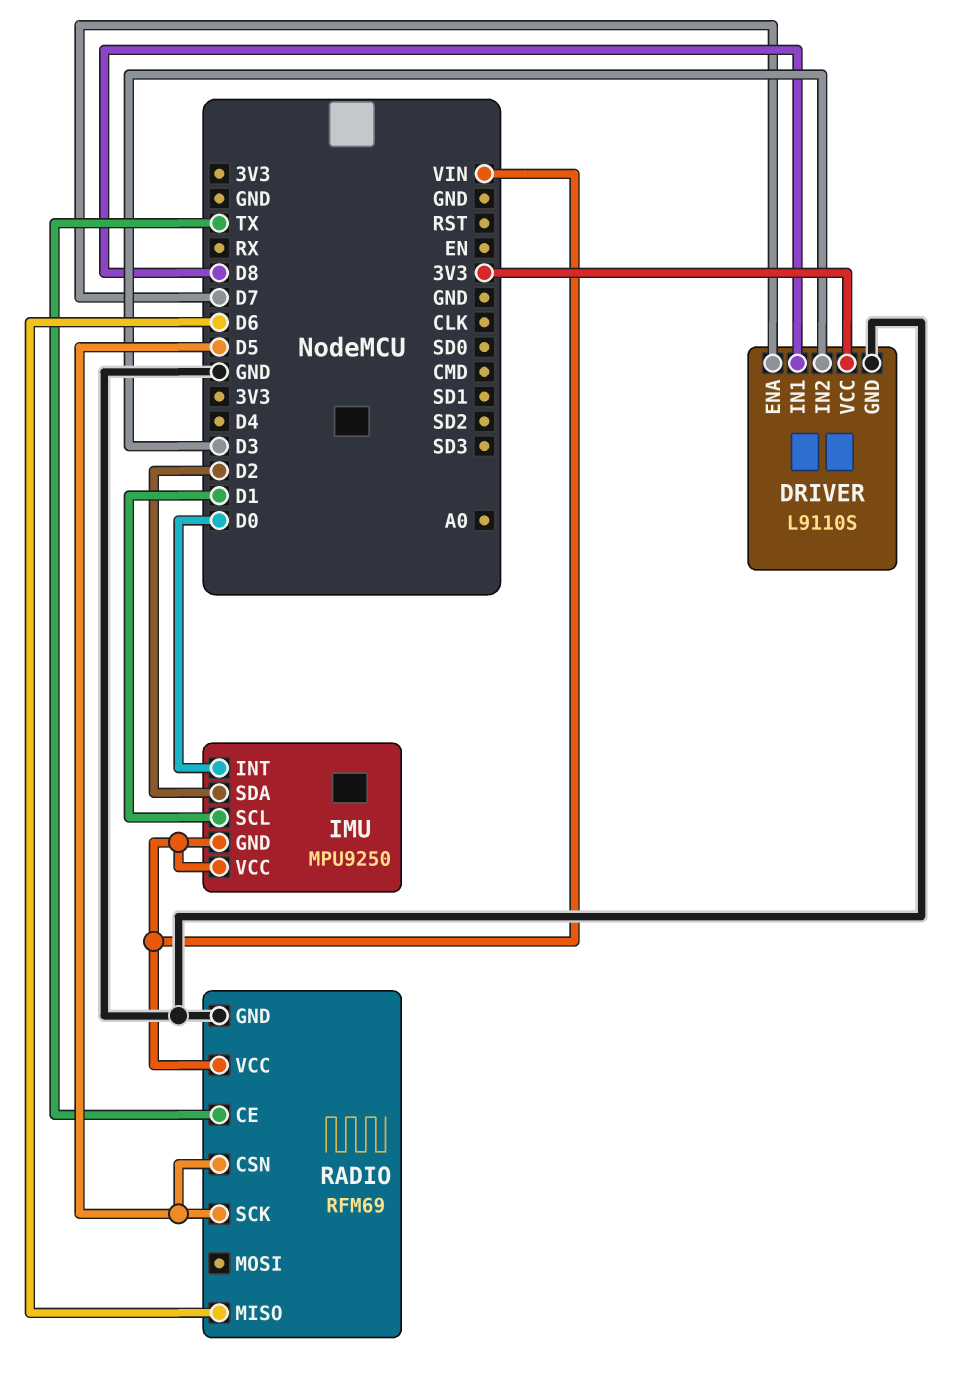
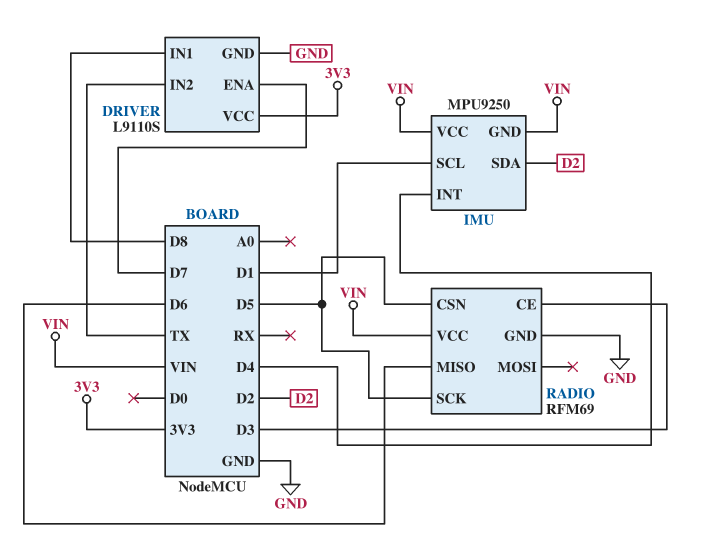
DRIVER pin IN2: D3 -> TX
IMU pin INT: D0 -> D4
RADIO pin CE: TX -> D3

